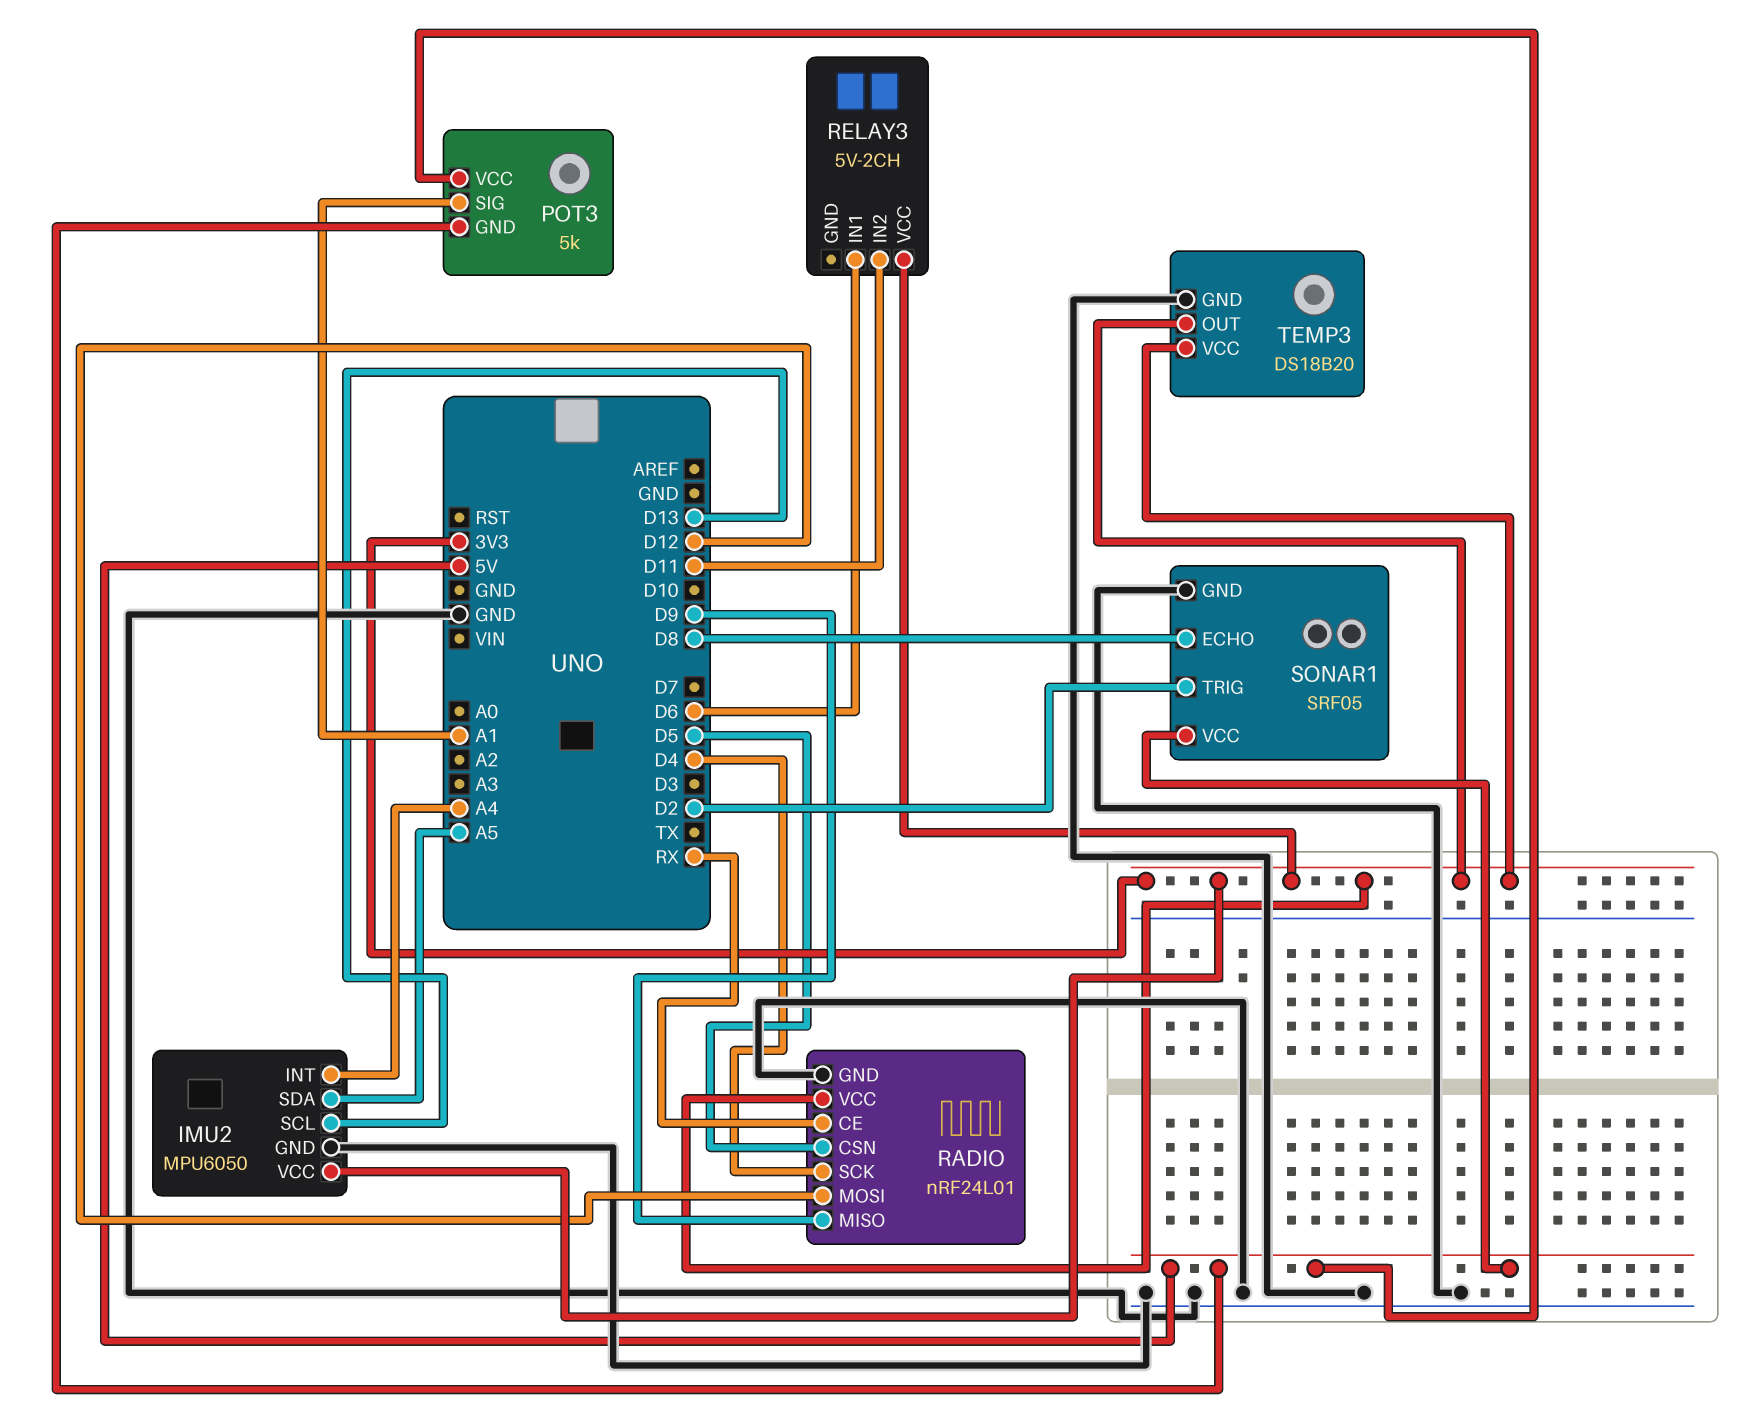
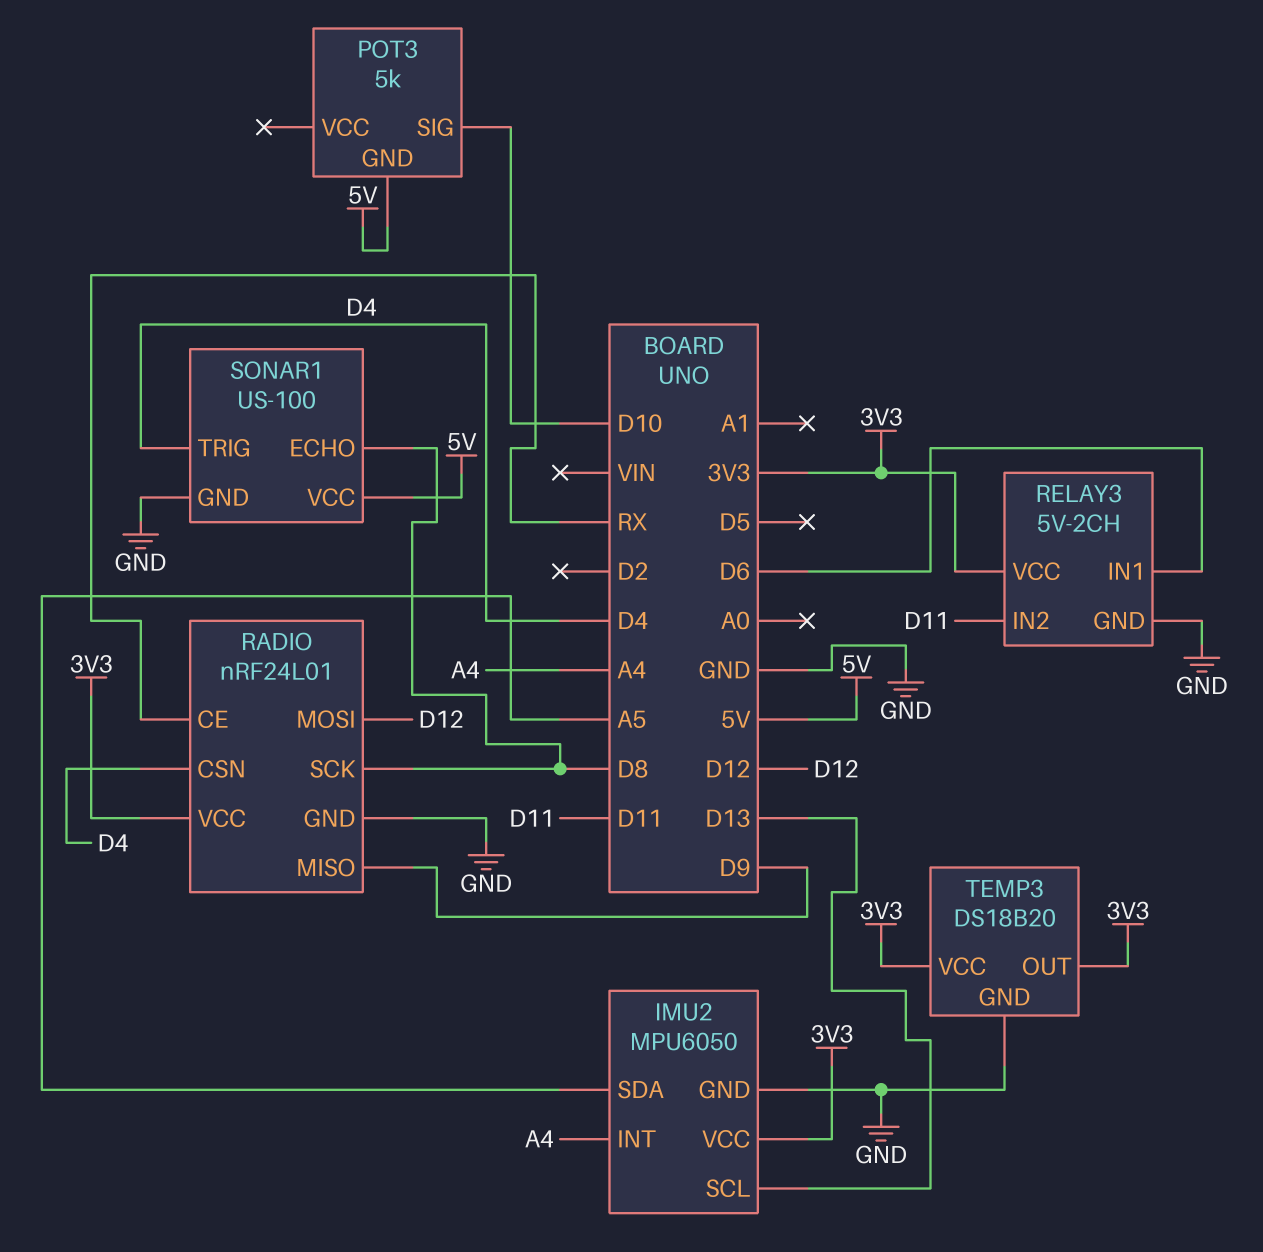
POT3 pin SIG: A1 -> D10
POT3 pin VCC: 5V -> none
RADIO pin CSN: D5 -> D4
RADIO pin SCK: D4 -> D8
RELAY3 pin GND: none -> GND
SONAR1: SRF05 -> US-100
SONAR1 pin TRIG: D2 -> D4

